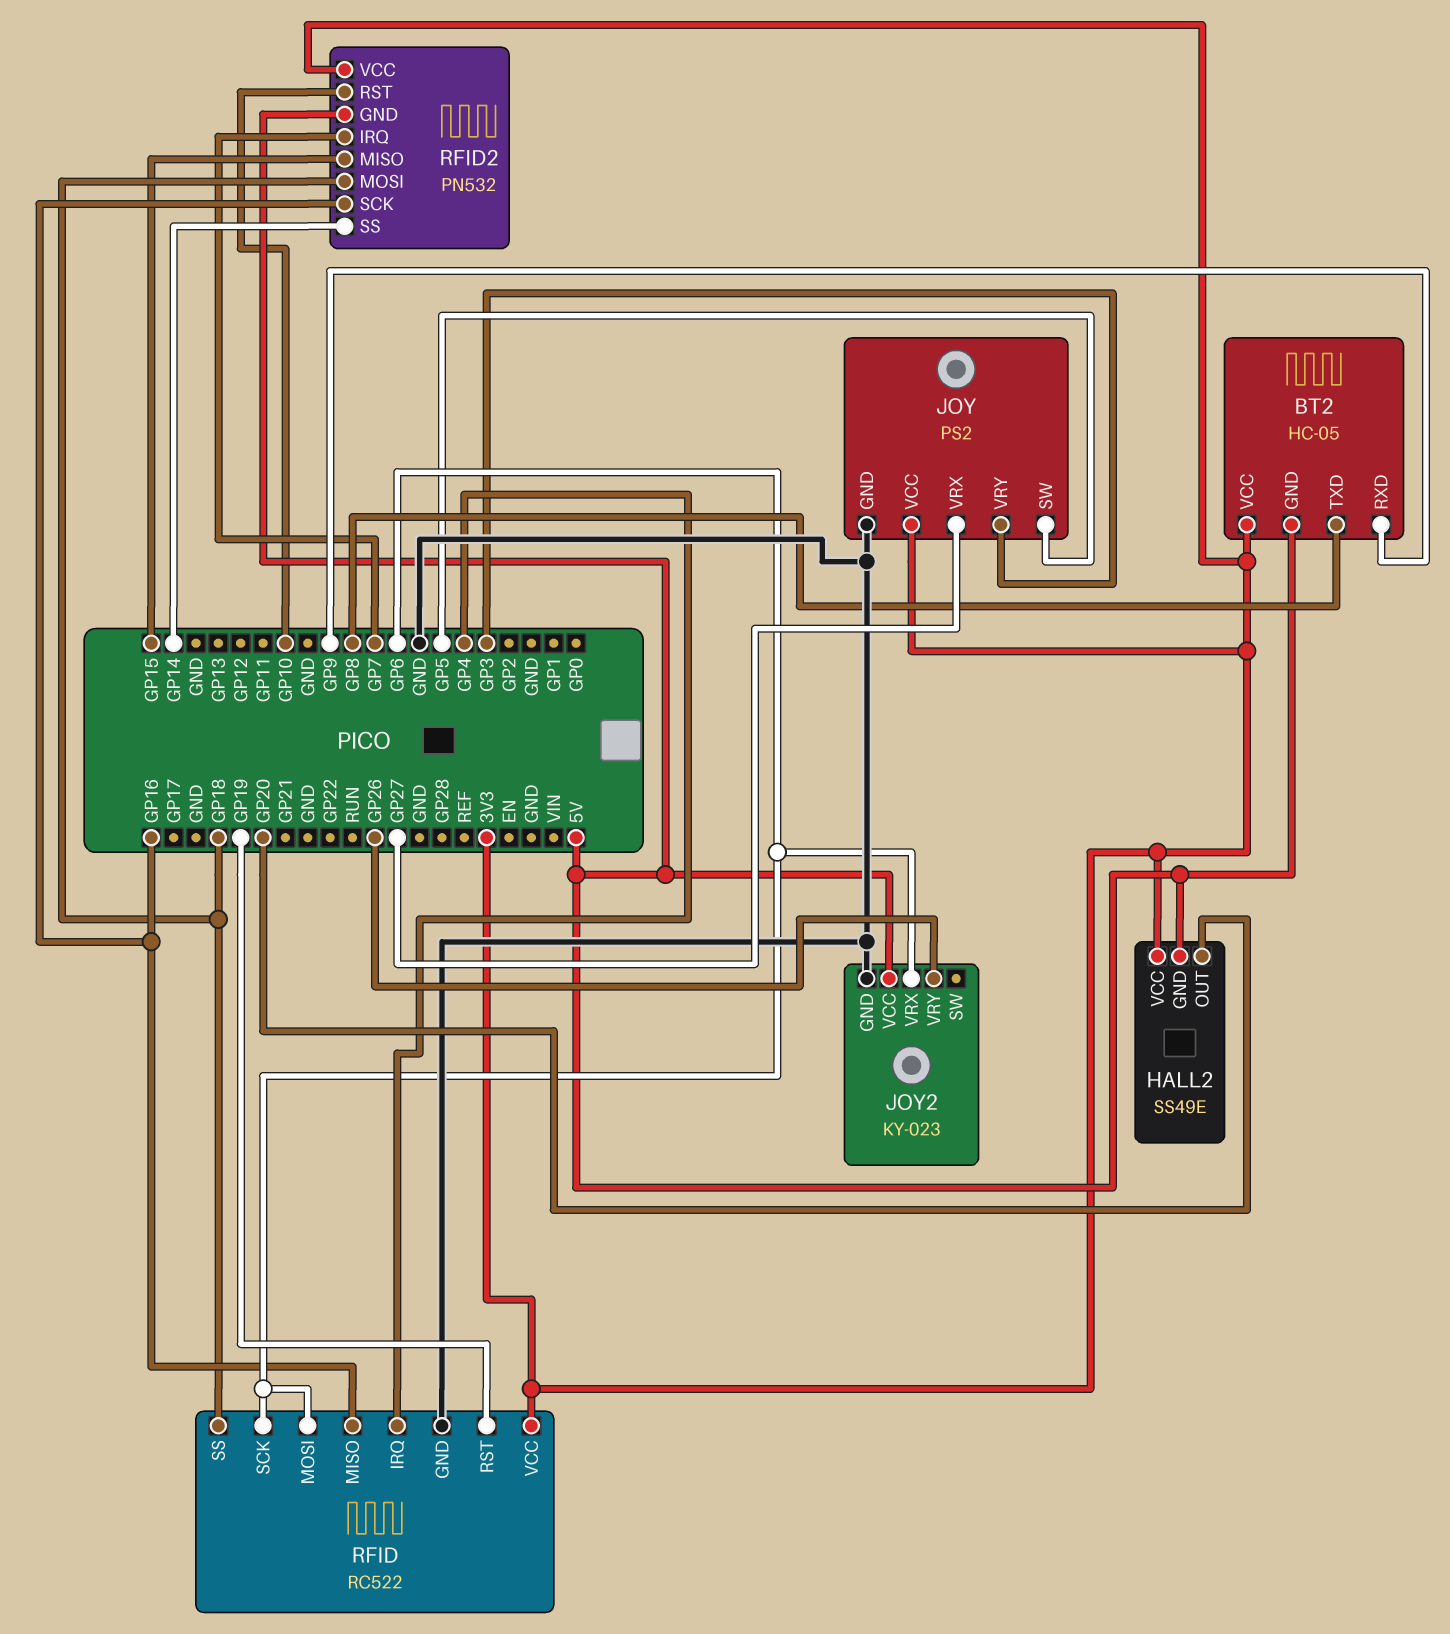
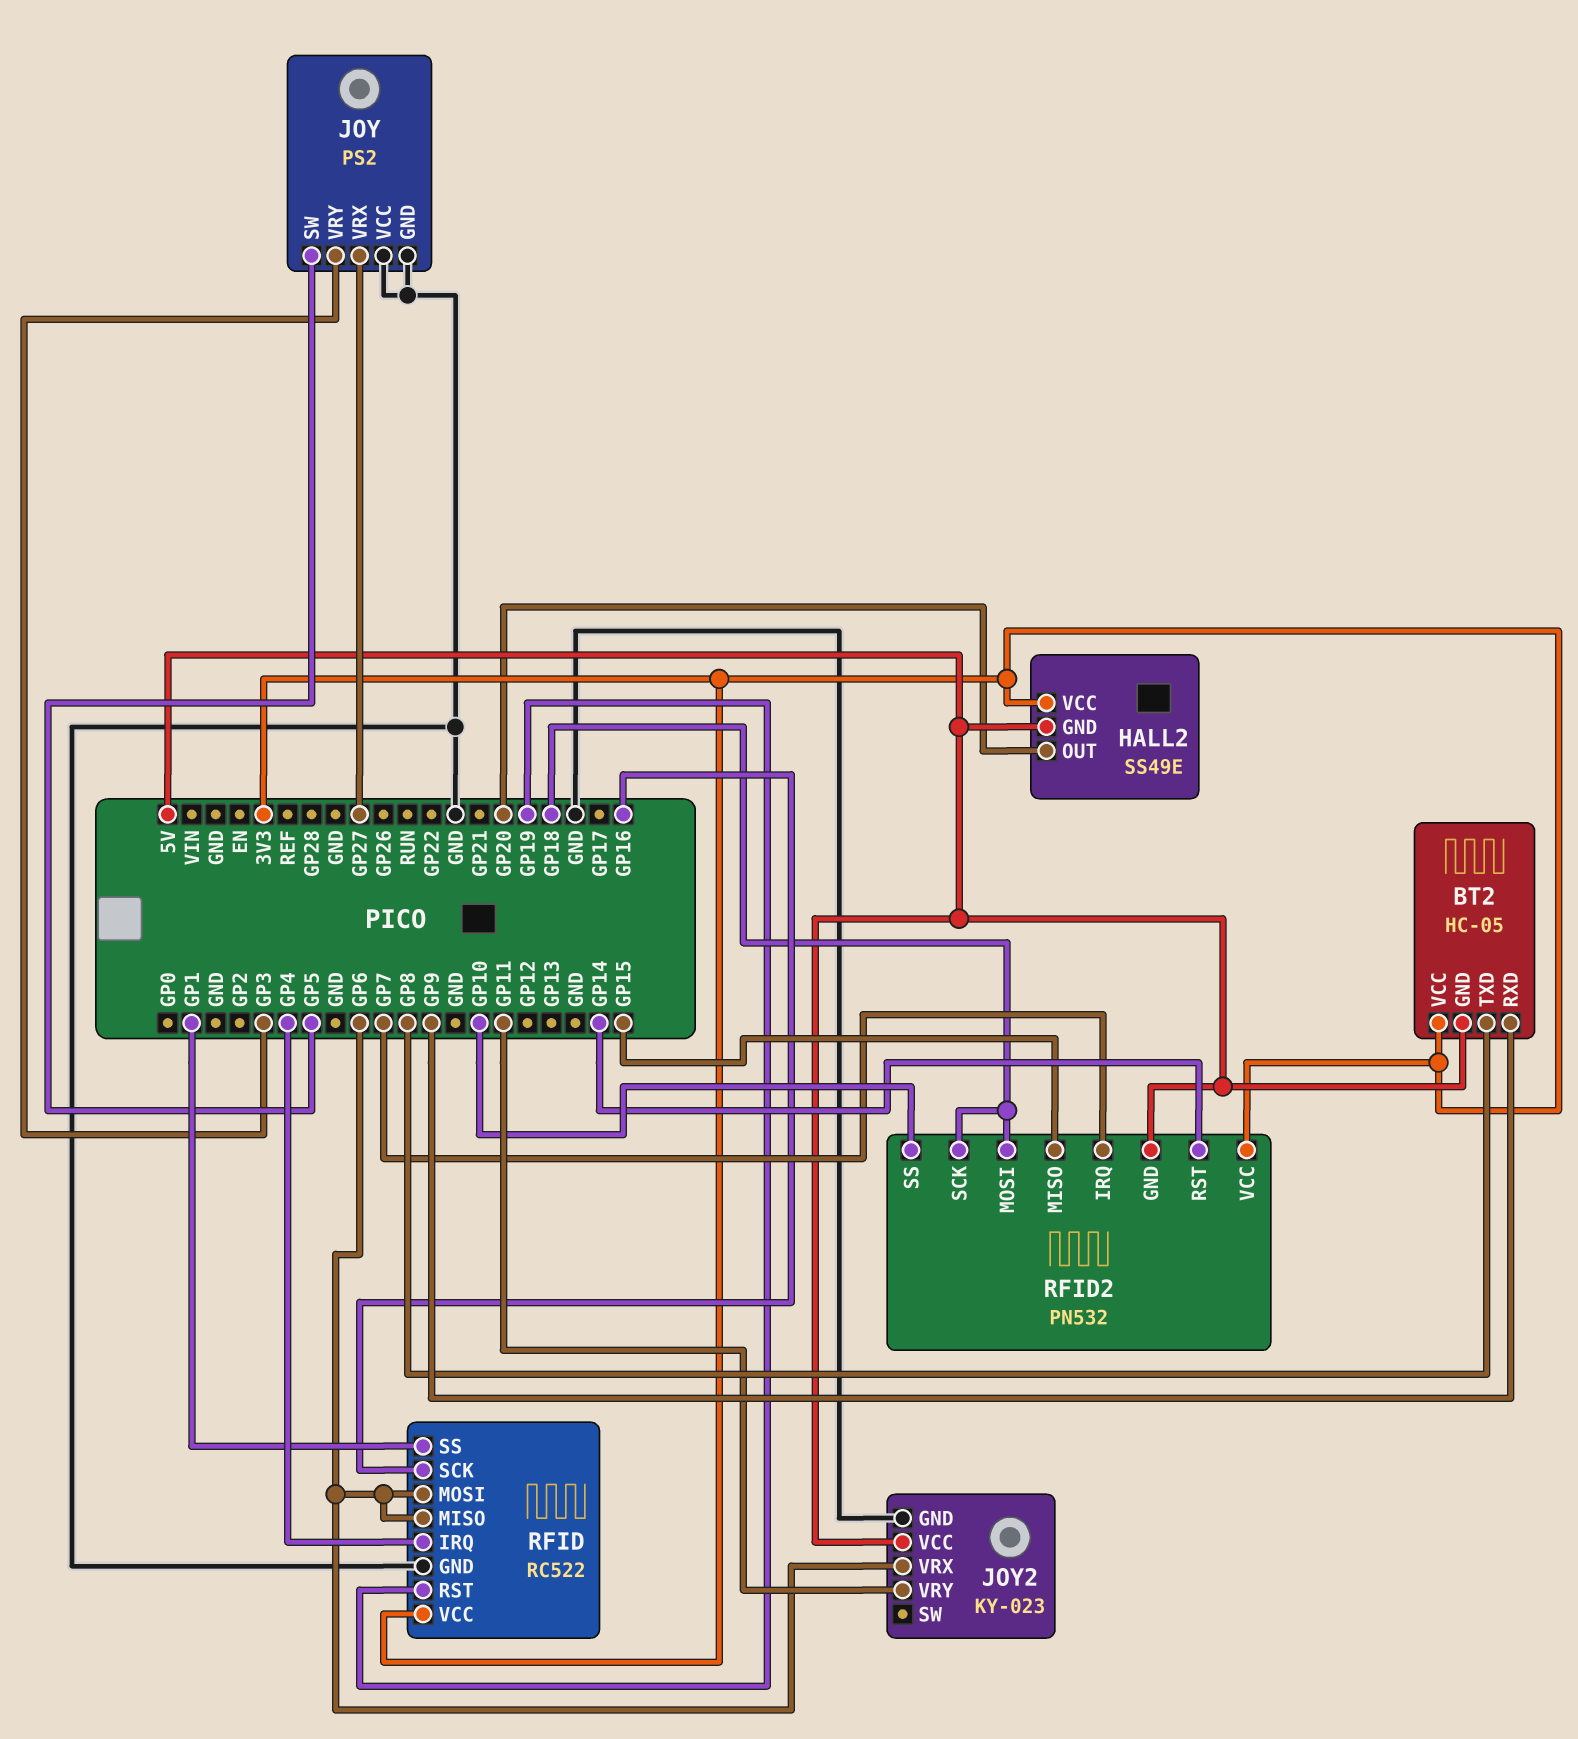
JOY pin VCC: 3V3 -> GND
JOY2 pin VRY: GP26 -> GP11
RFID pin MISO: GP16 -> GP6
RFID pin SCK: GP6 -> GP16
RFID pin SS: GP18 -> GP1
RFID2 pin RST: GP10 -> GP14
RFID2 pin SCK: GP16 -> GP18
RFID2 pin SS: GP14 -> GP10

